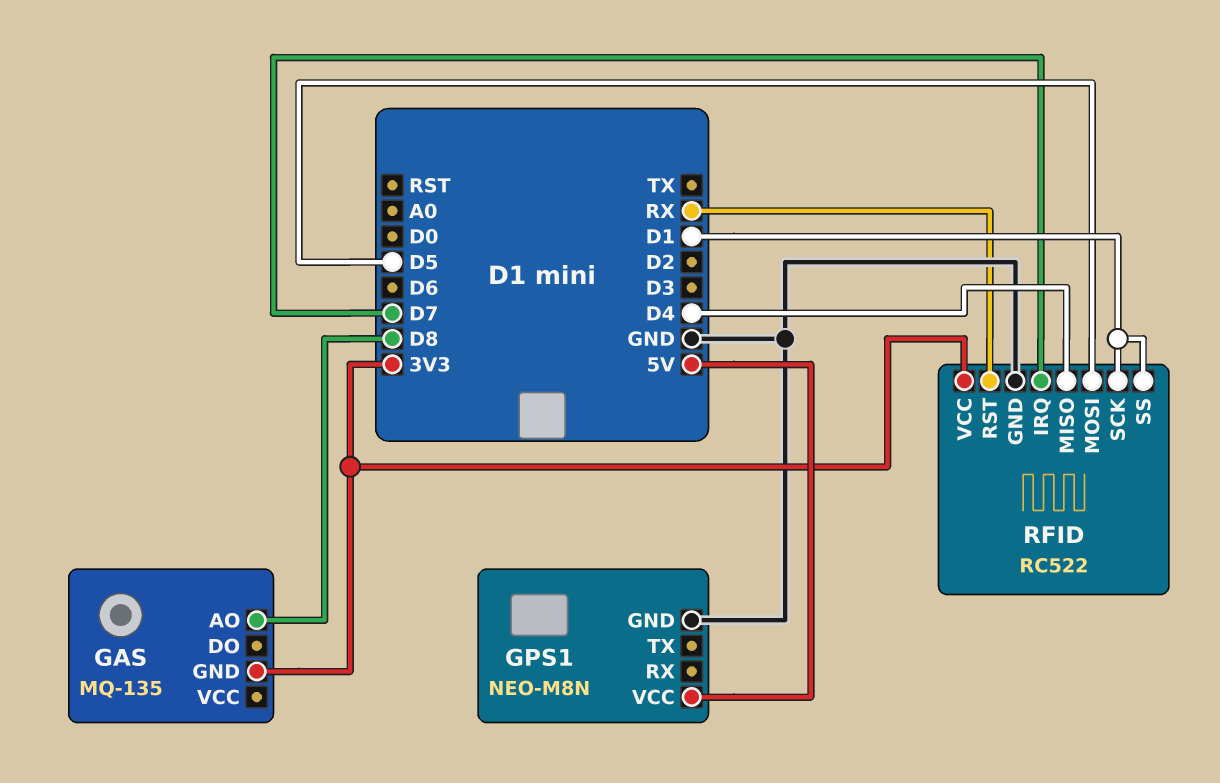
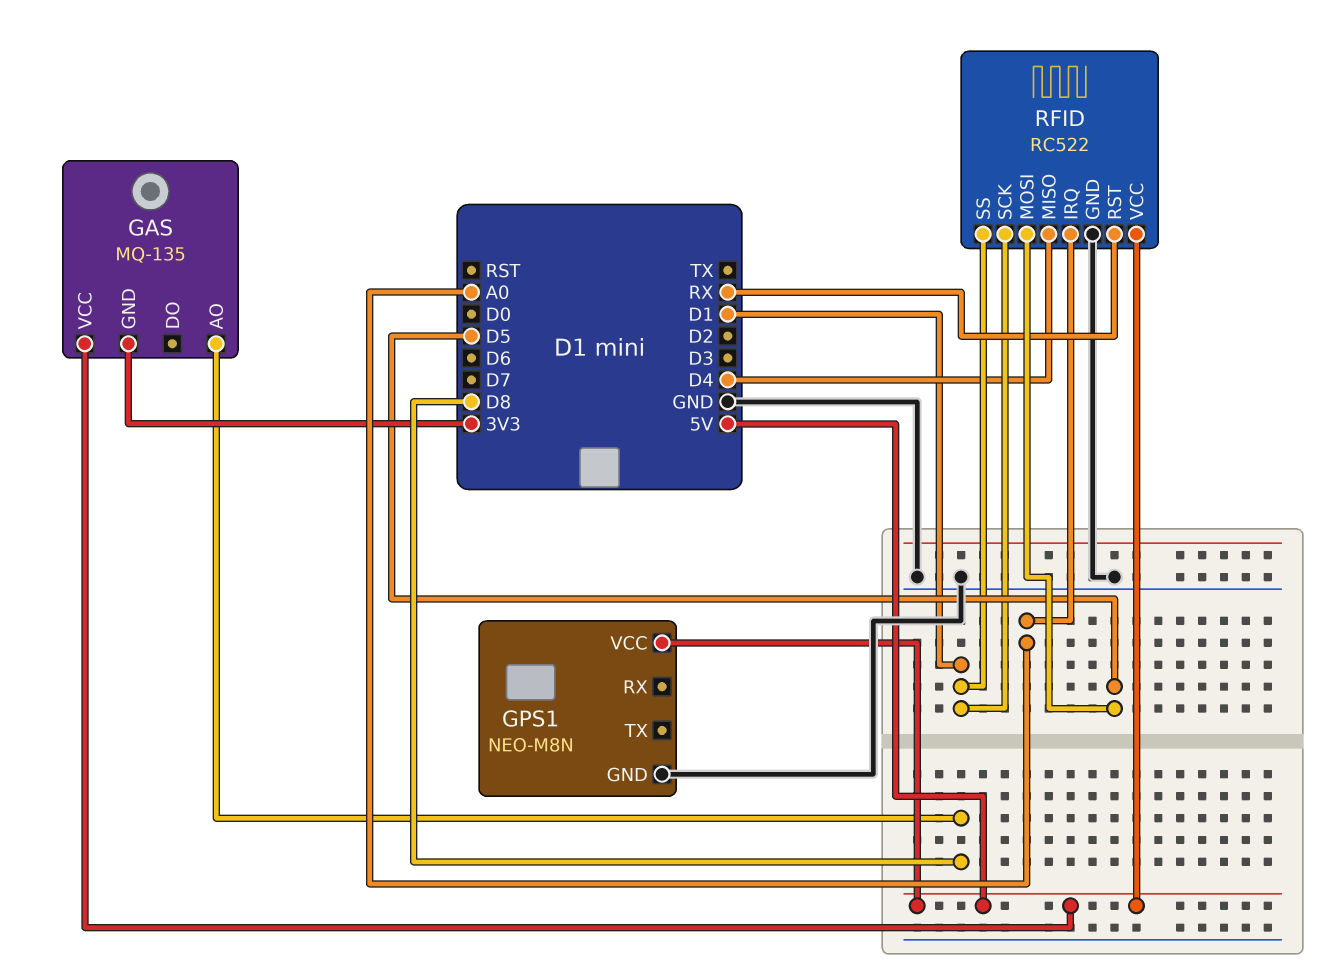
GAS pin VCC: none -> 5V
RFID pin IRQ: D7 -> A0
RFID pin VCC: 3V3 -> 5V

